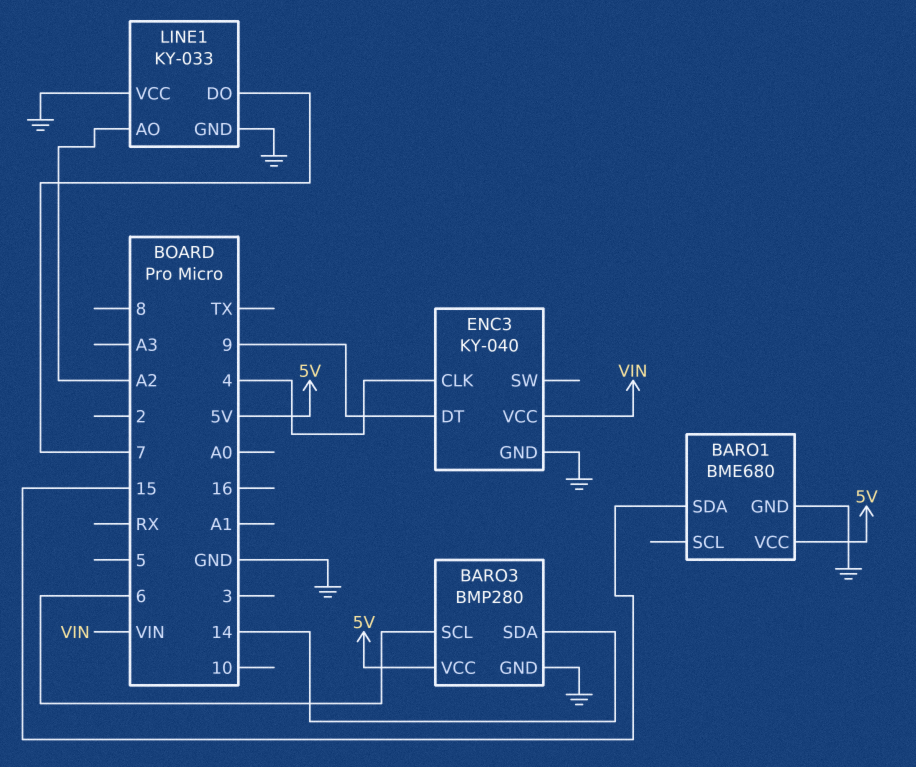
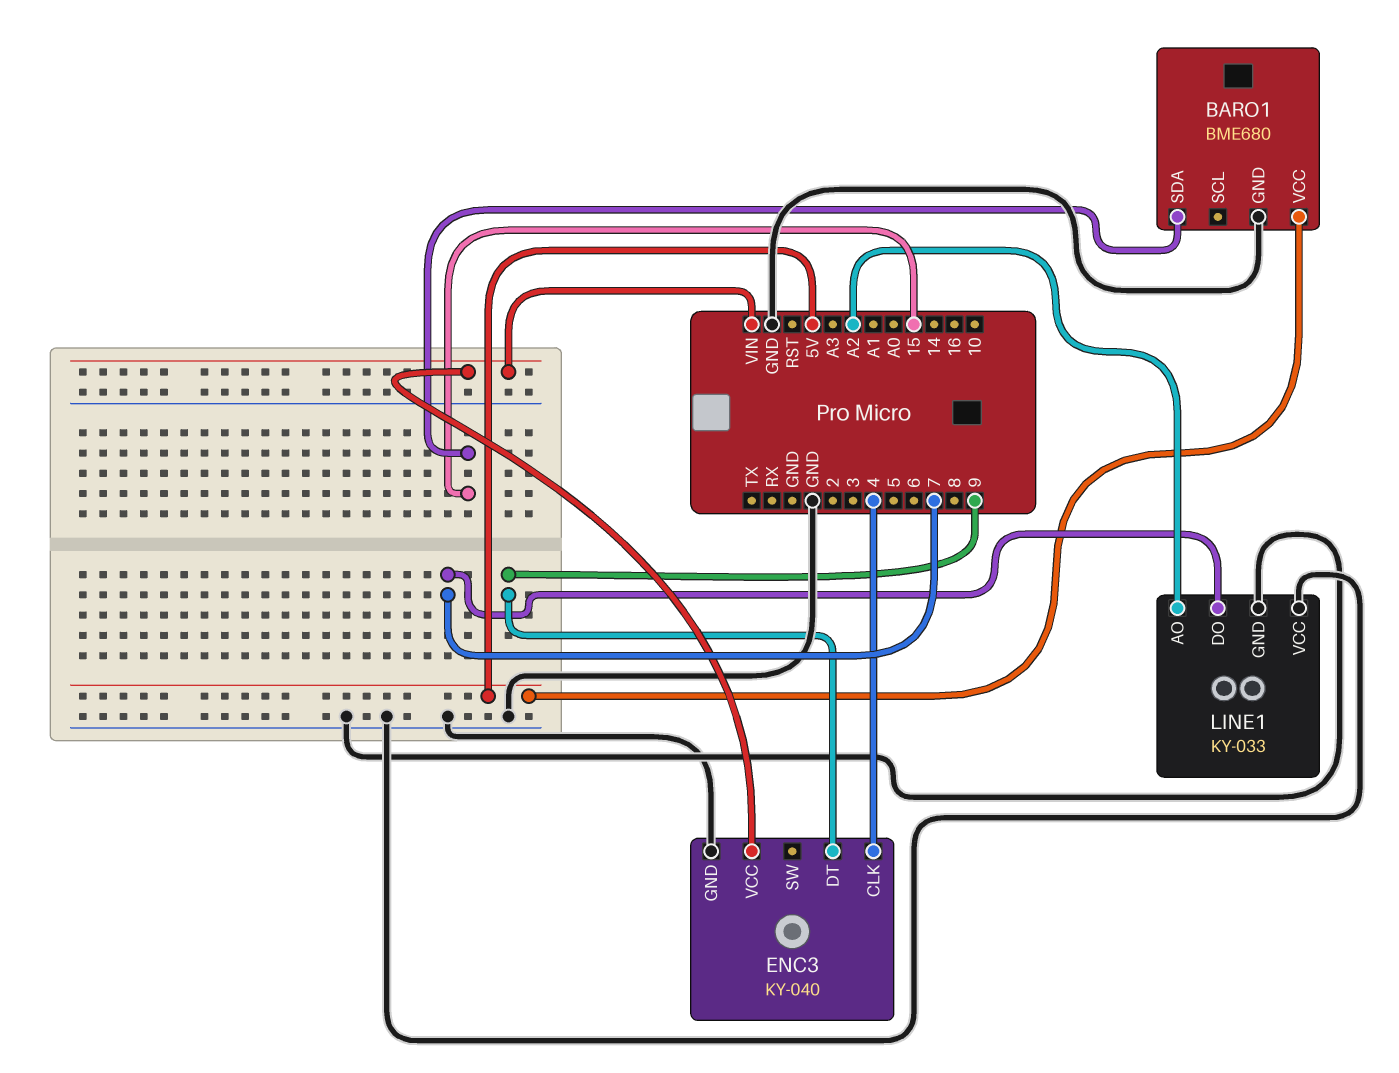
BARO3: BMP280 -> none
BARO3 pin GND: GND -> none
BARO3 pin SCL: 6 -> none
BARO3 pin SDA: 14 -> none
BARO3 pin VCC: 5V -> none

